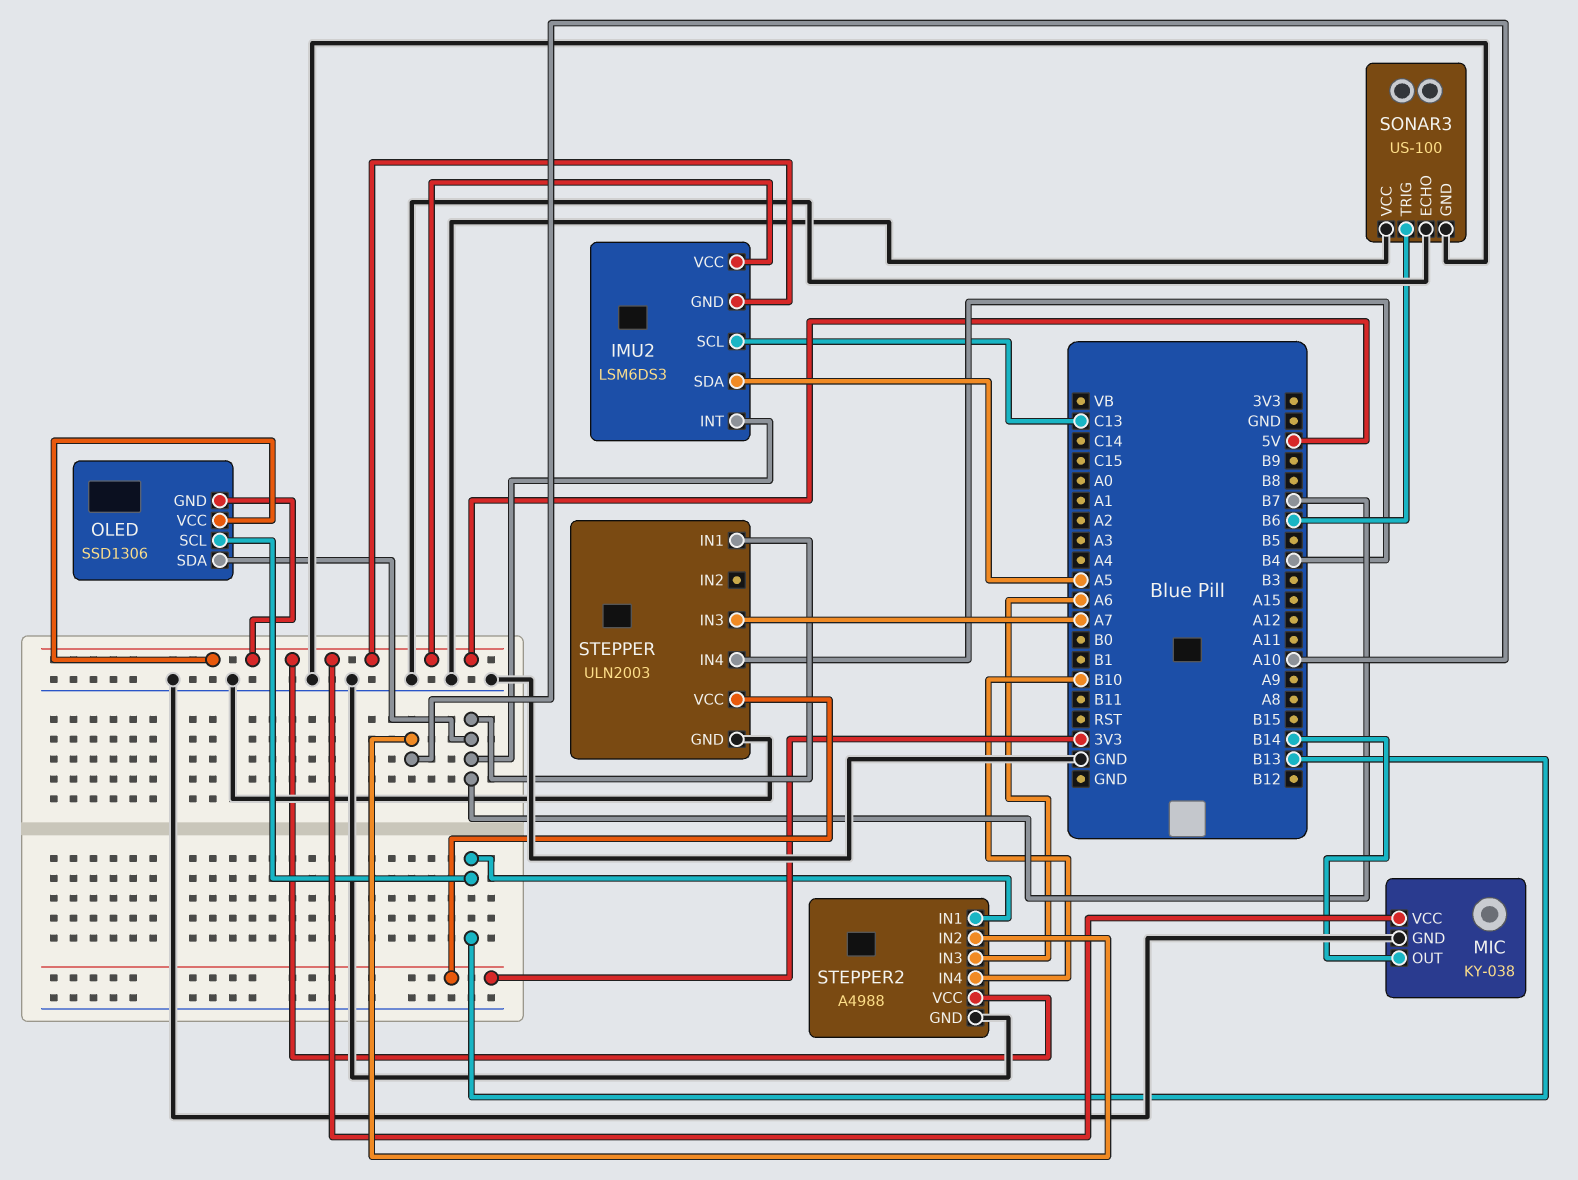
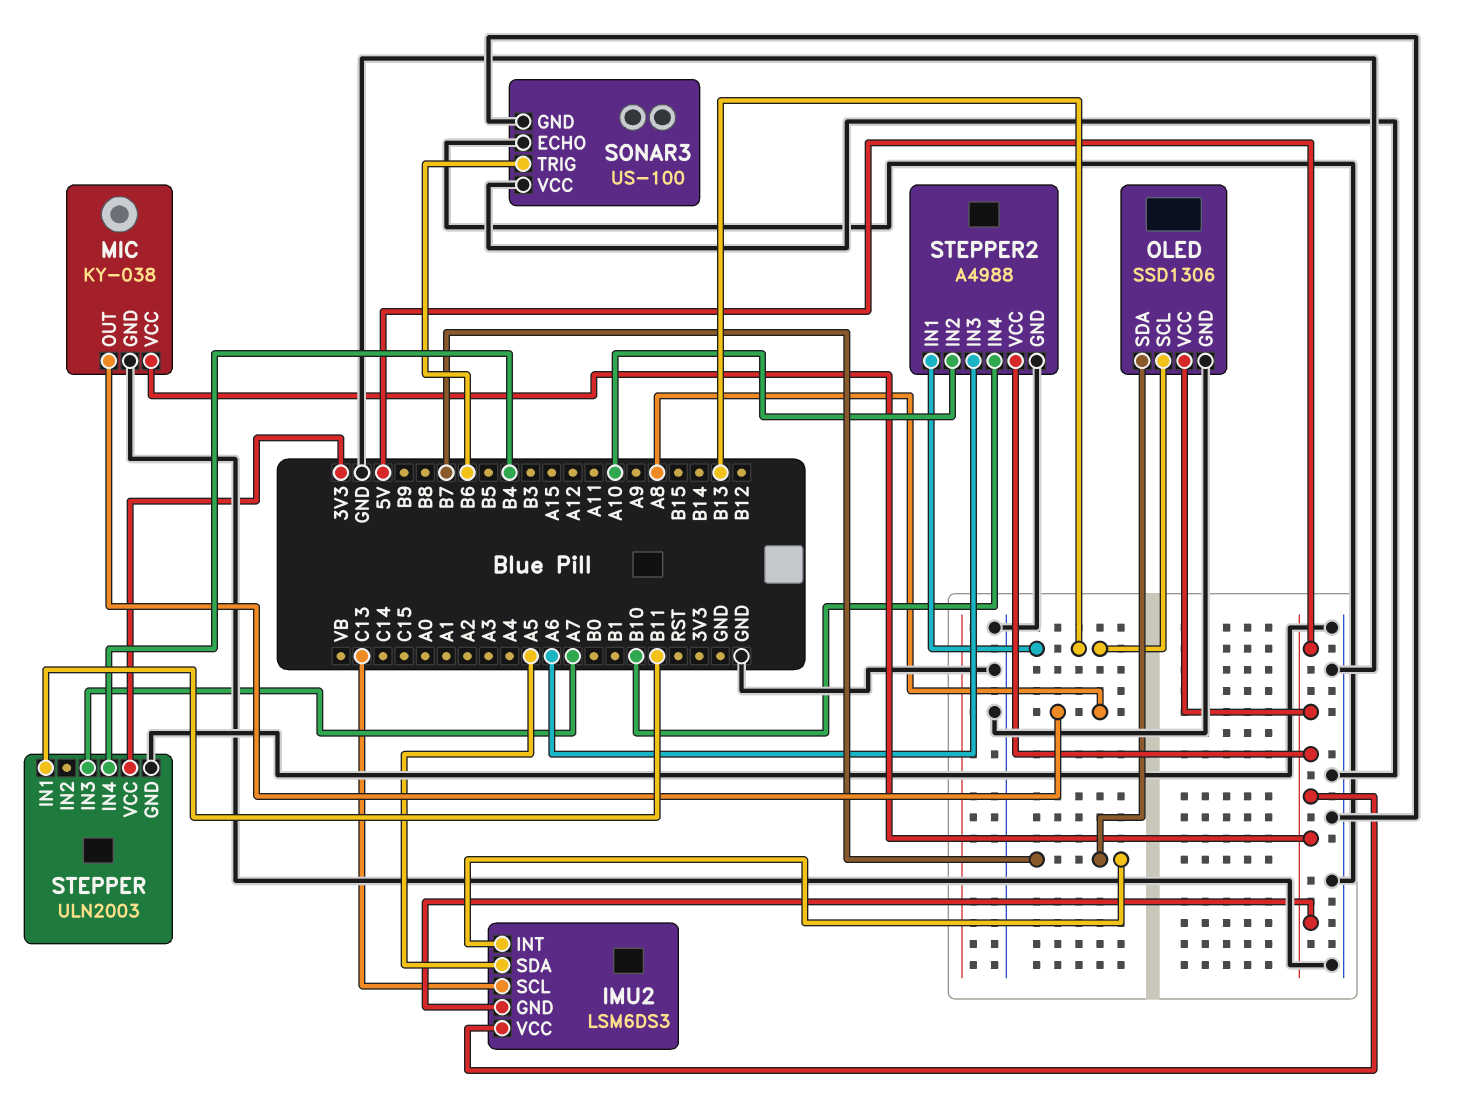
MIC pin OUT: B14 -> A8
OLED pin GND: 5V -> GND
STEPPER pin IN1: B7 -> B11

